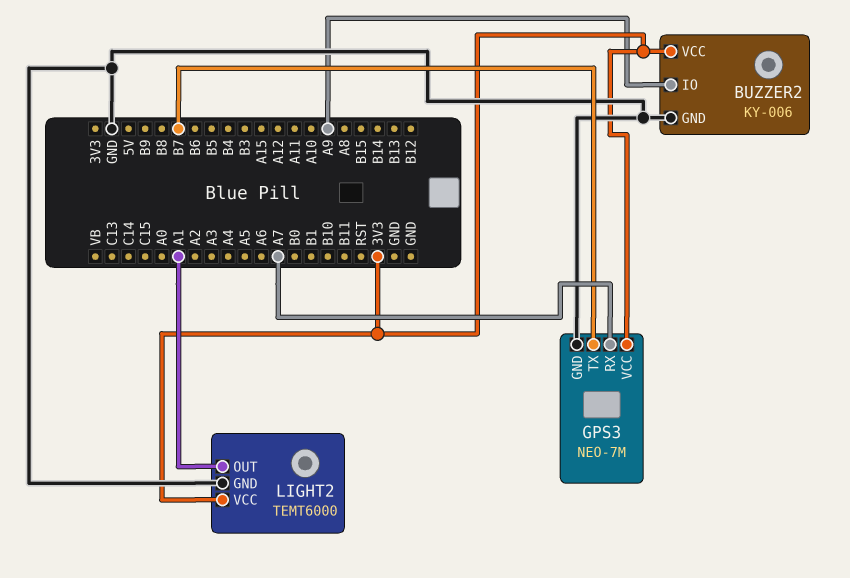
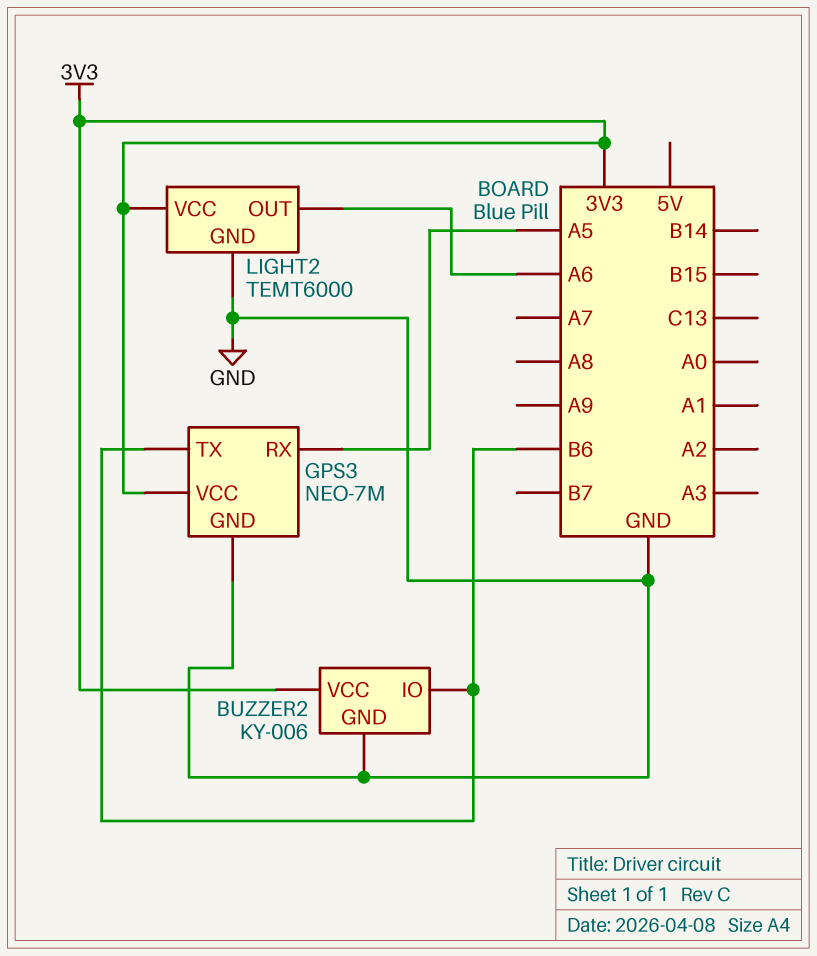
BUZZER2 pin IO: A9 -> B6
GPS3 pin RX: A7 -> A5
GPS3 pin TX: B7 -> B6
LIGHT2 pin OUT: A1 -> A6

